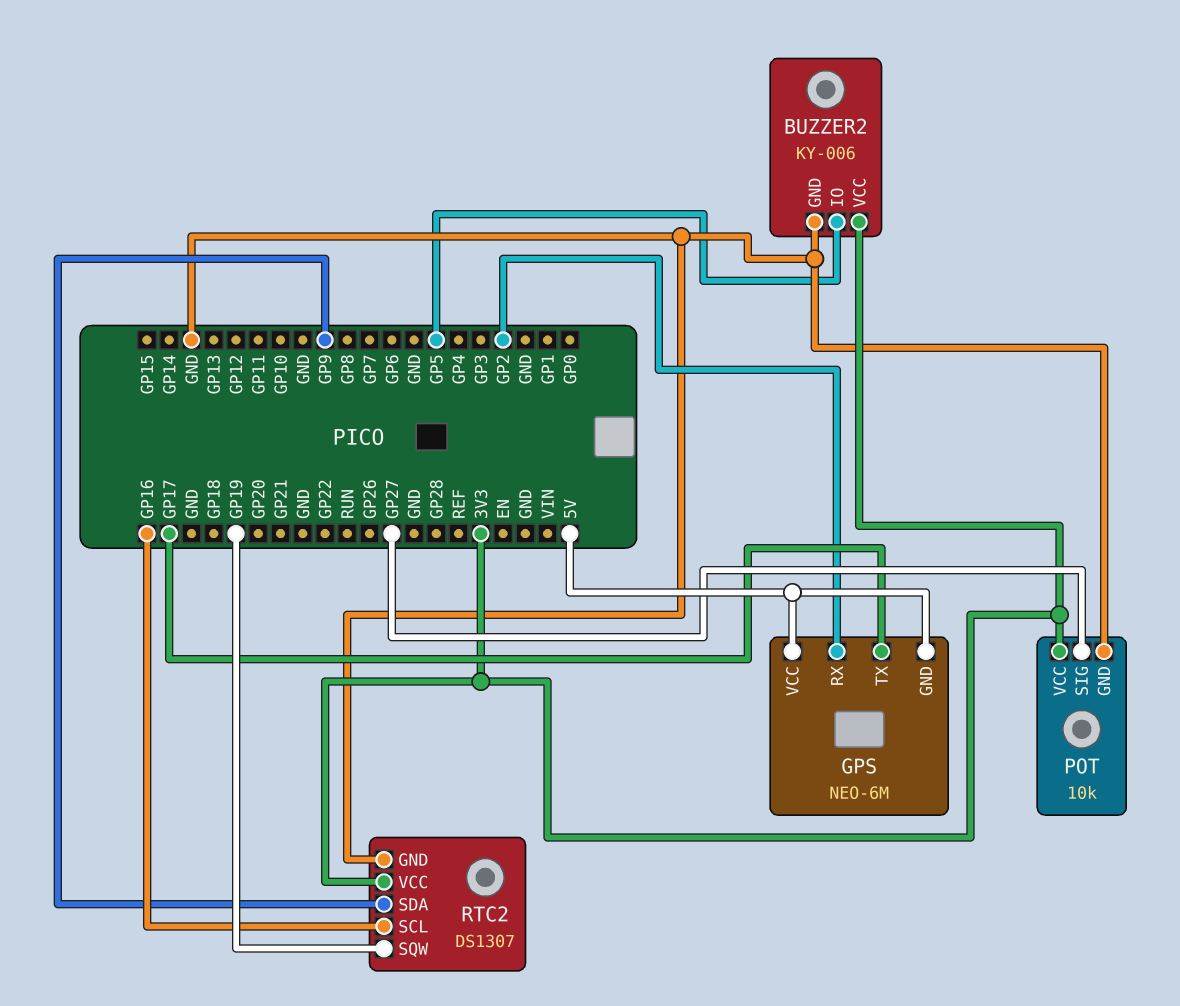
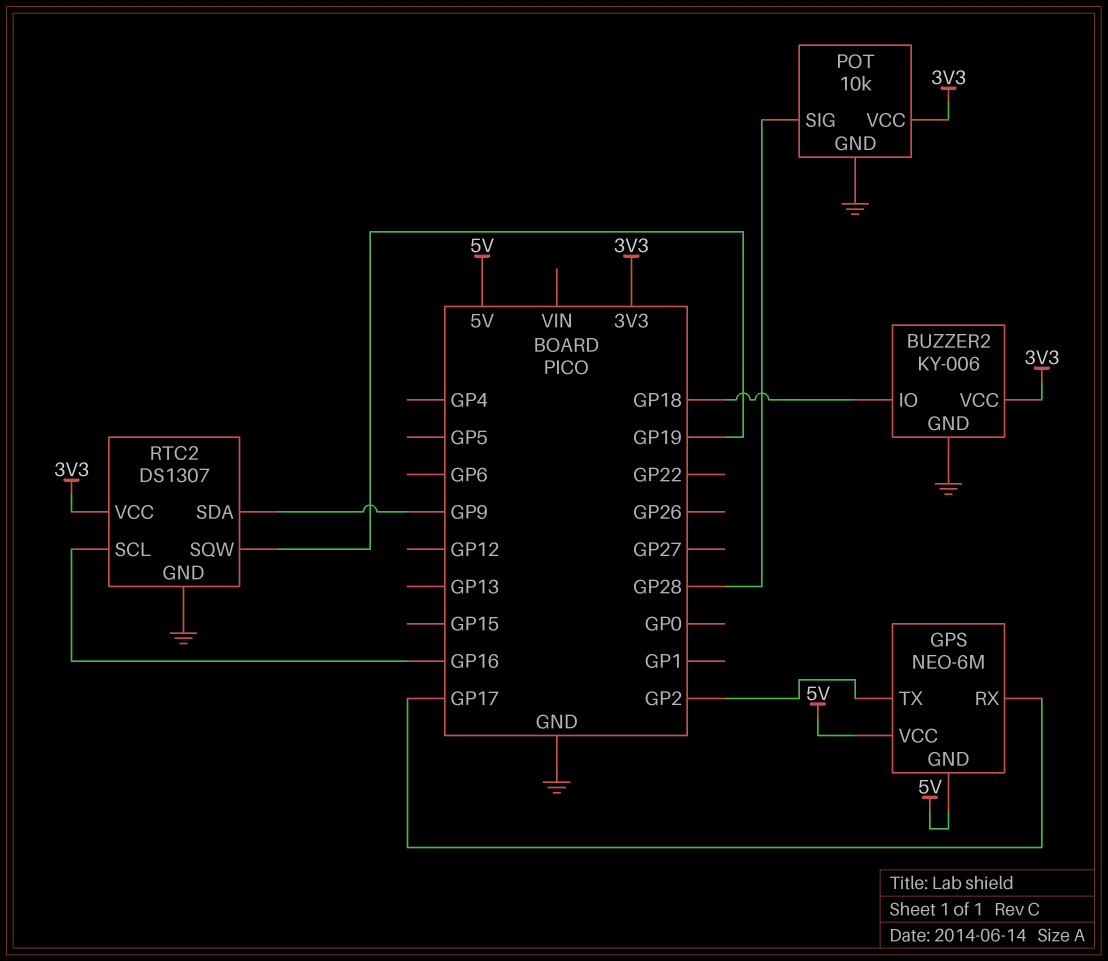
BUZZER2 pin IO: GP5 -> GP18
GPS pin RX: GP2 -> GP17
GPS pin TX: GP17 -> GP2
POT pin SIG: GP27 -> GP28

